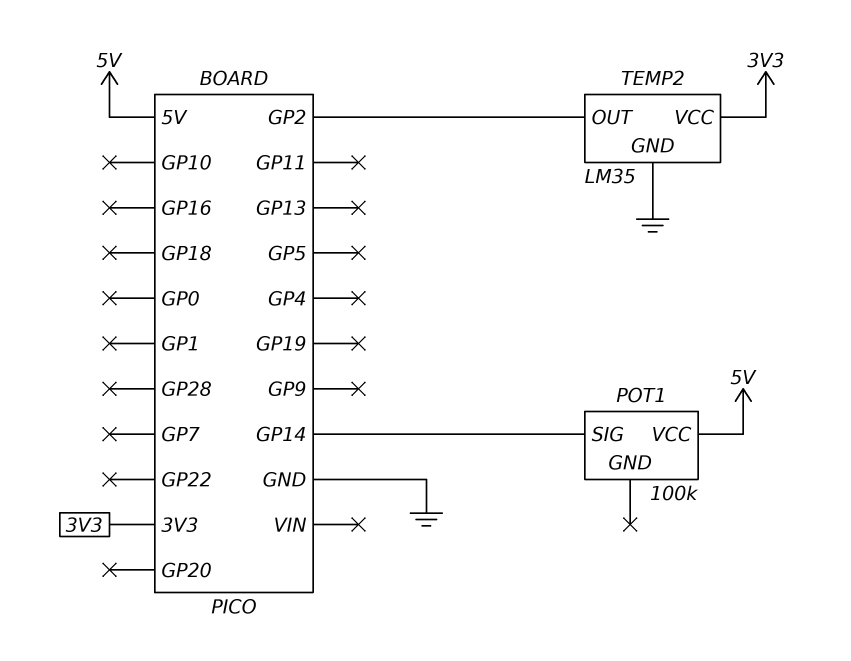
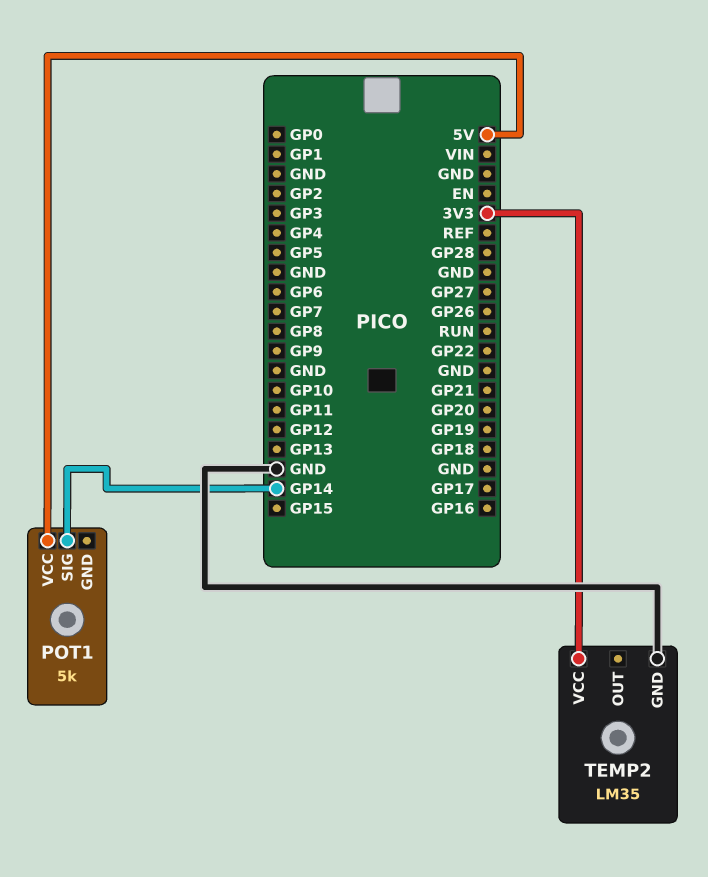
POT1: 100k -> 5k
TEMP2 pin OUT: GP2 -> none

